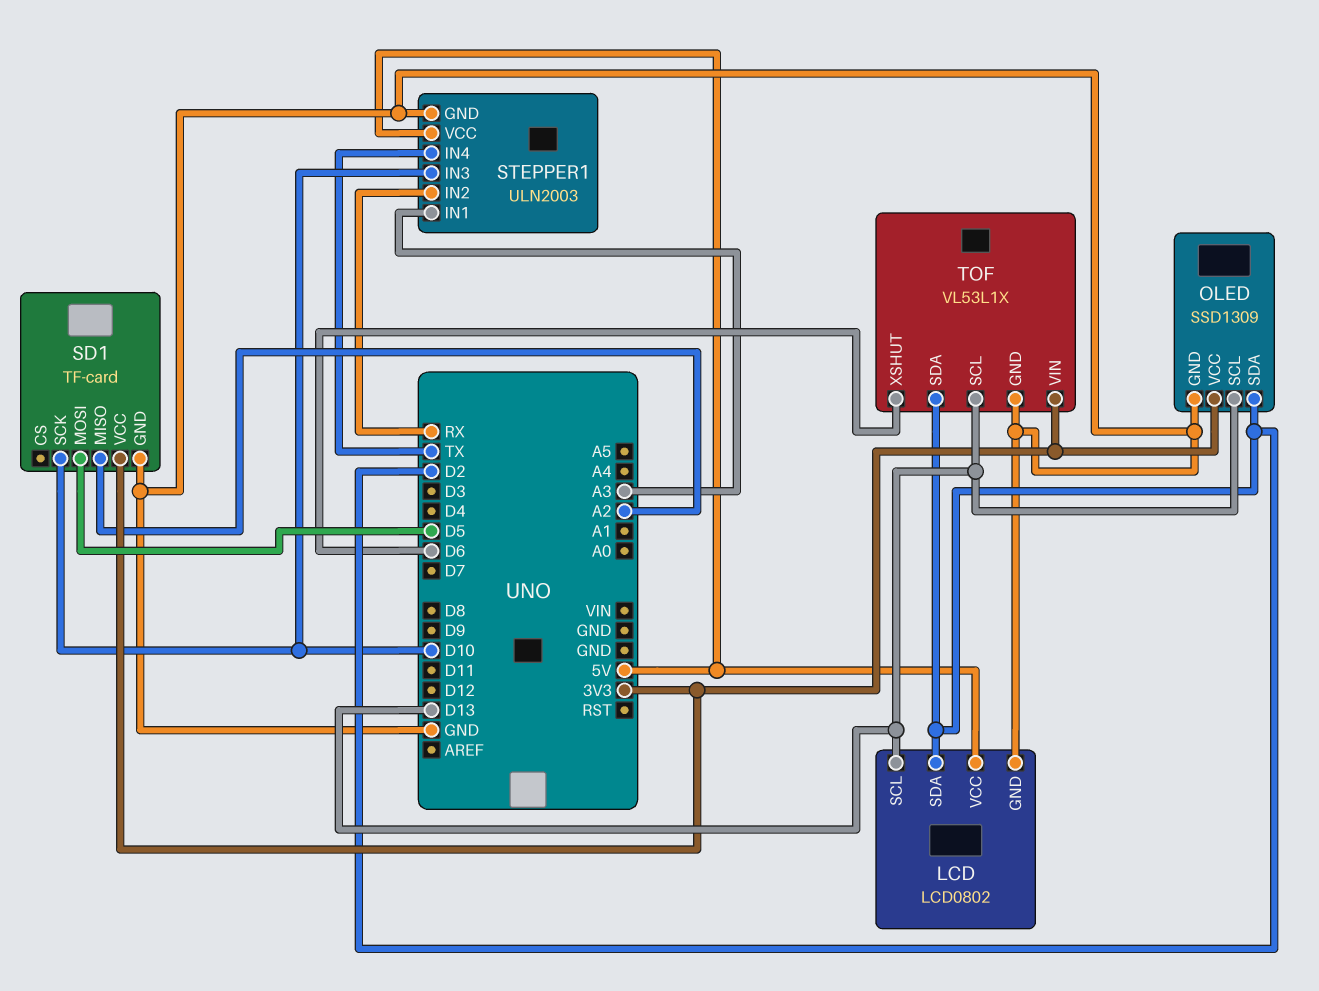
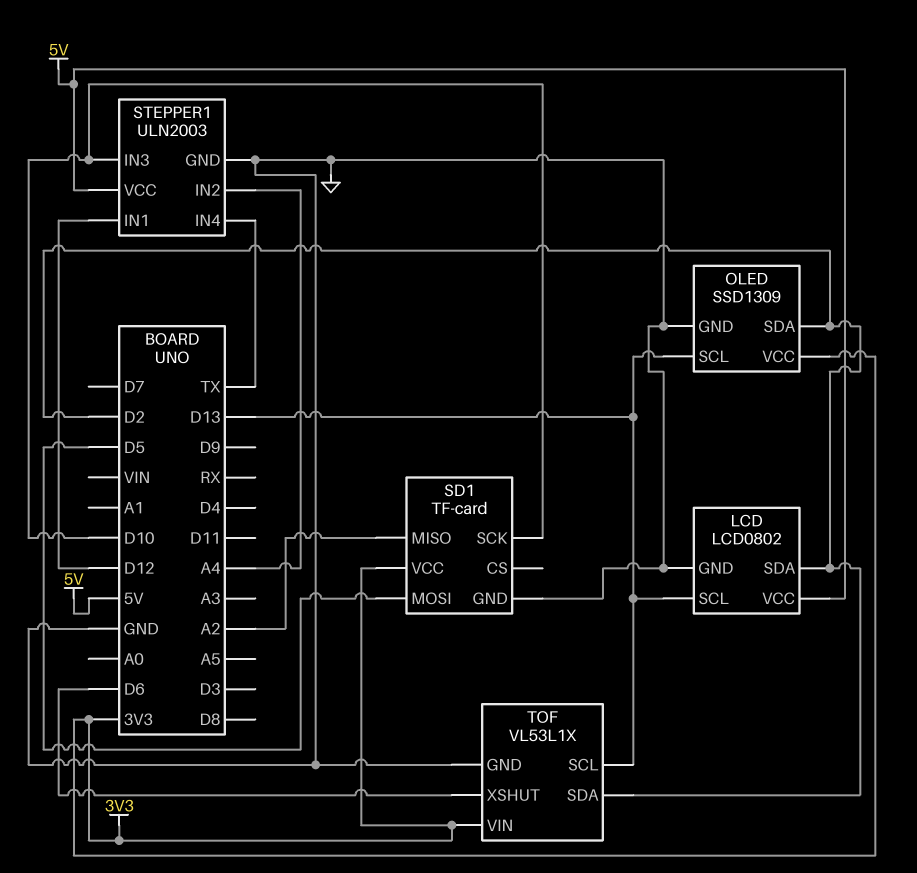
STEPPER1 pin IN1: A3 -> D12
STEPPER1 pin IN2: RX -> A4

